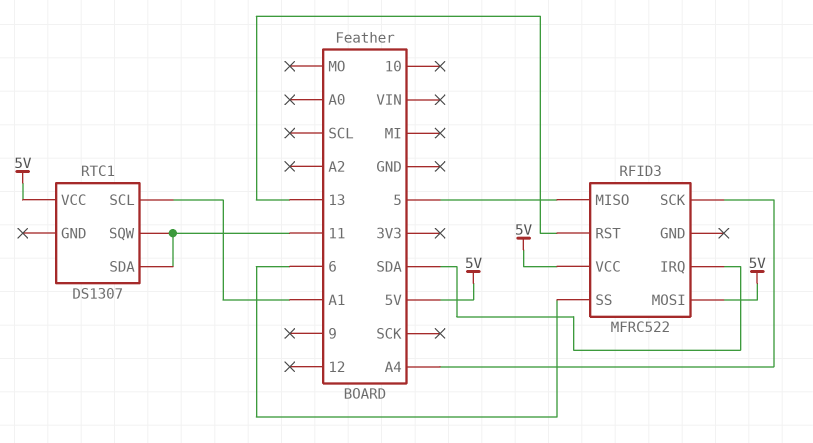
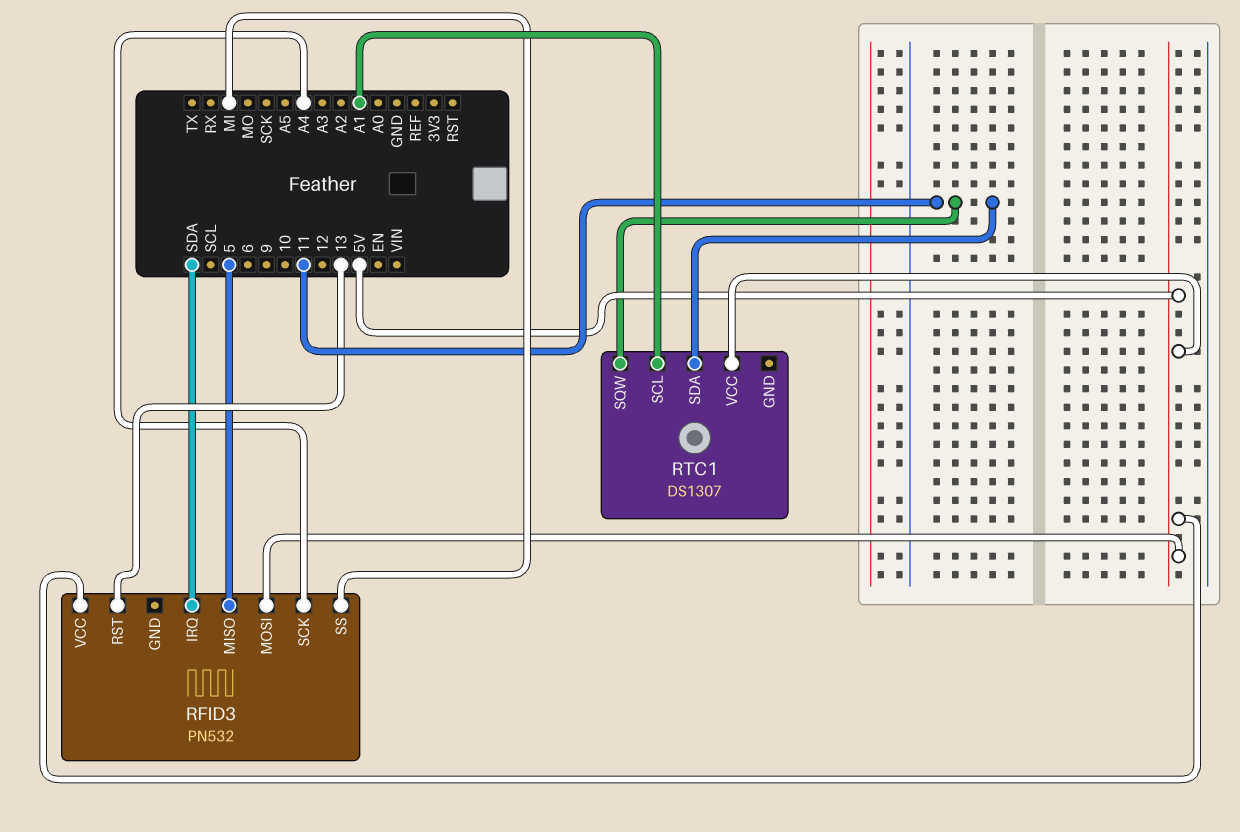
RFID3: MFRC522 -> PN532
RFID3 pin SS: 6 -> MI

